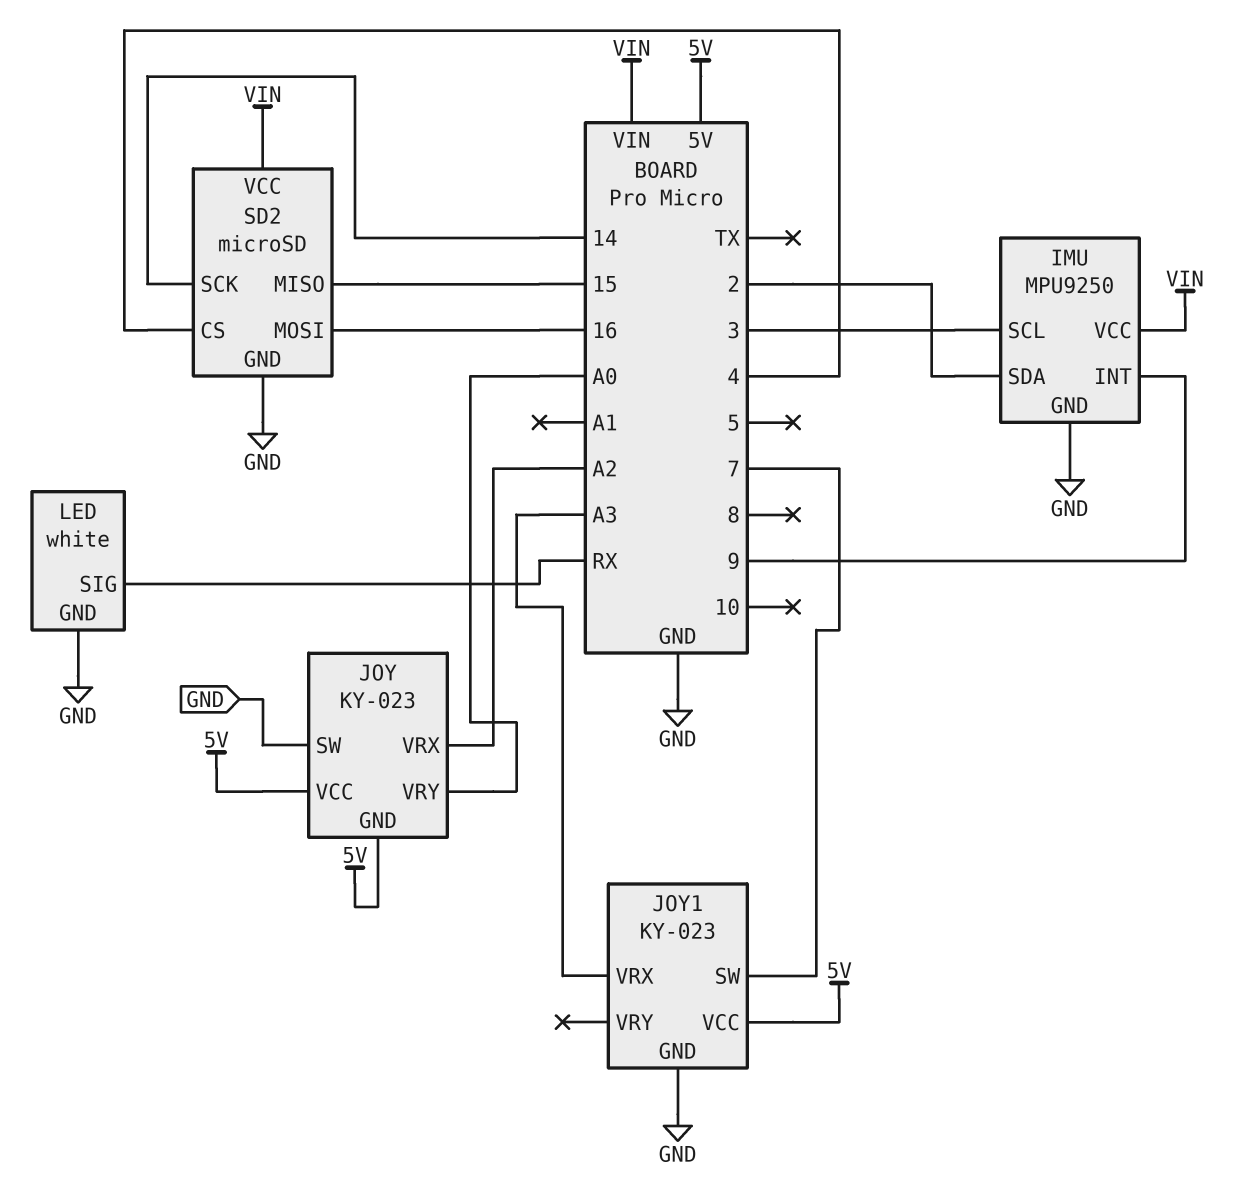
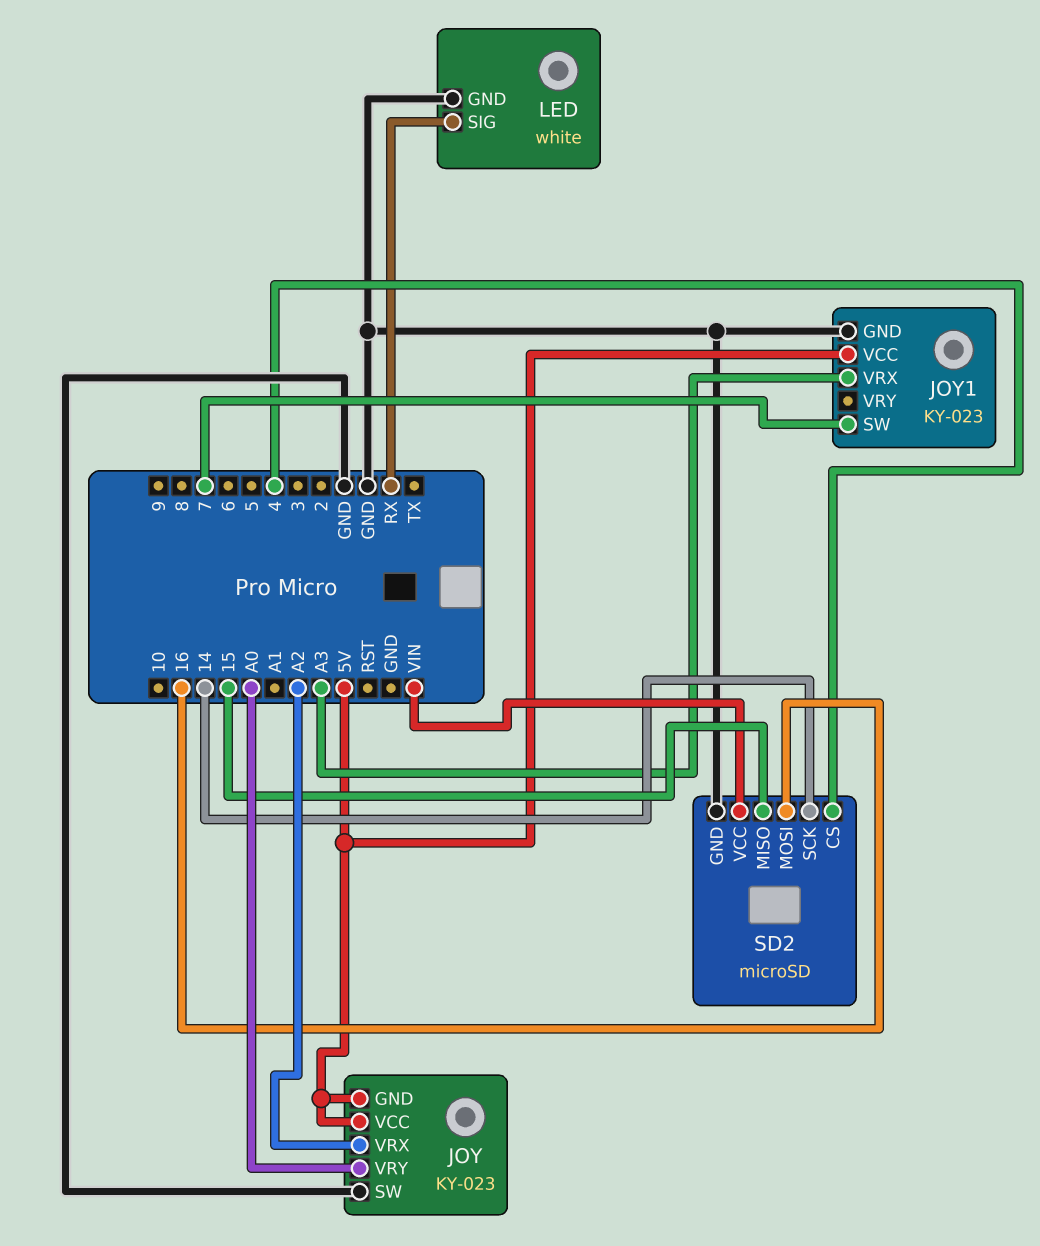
IMU: MPU9250 -> none
IMU pin GND: GND -> none
IMU pin INT: 9 -> none
IMU pin SCL: 3 -> none
IMU pin SDA: 2 -> none
IMU pin VCC: VIN -> none

